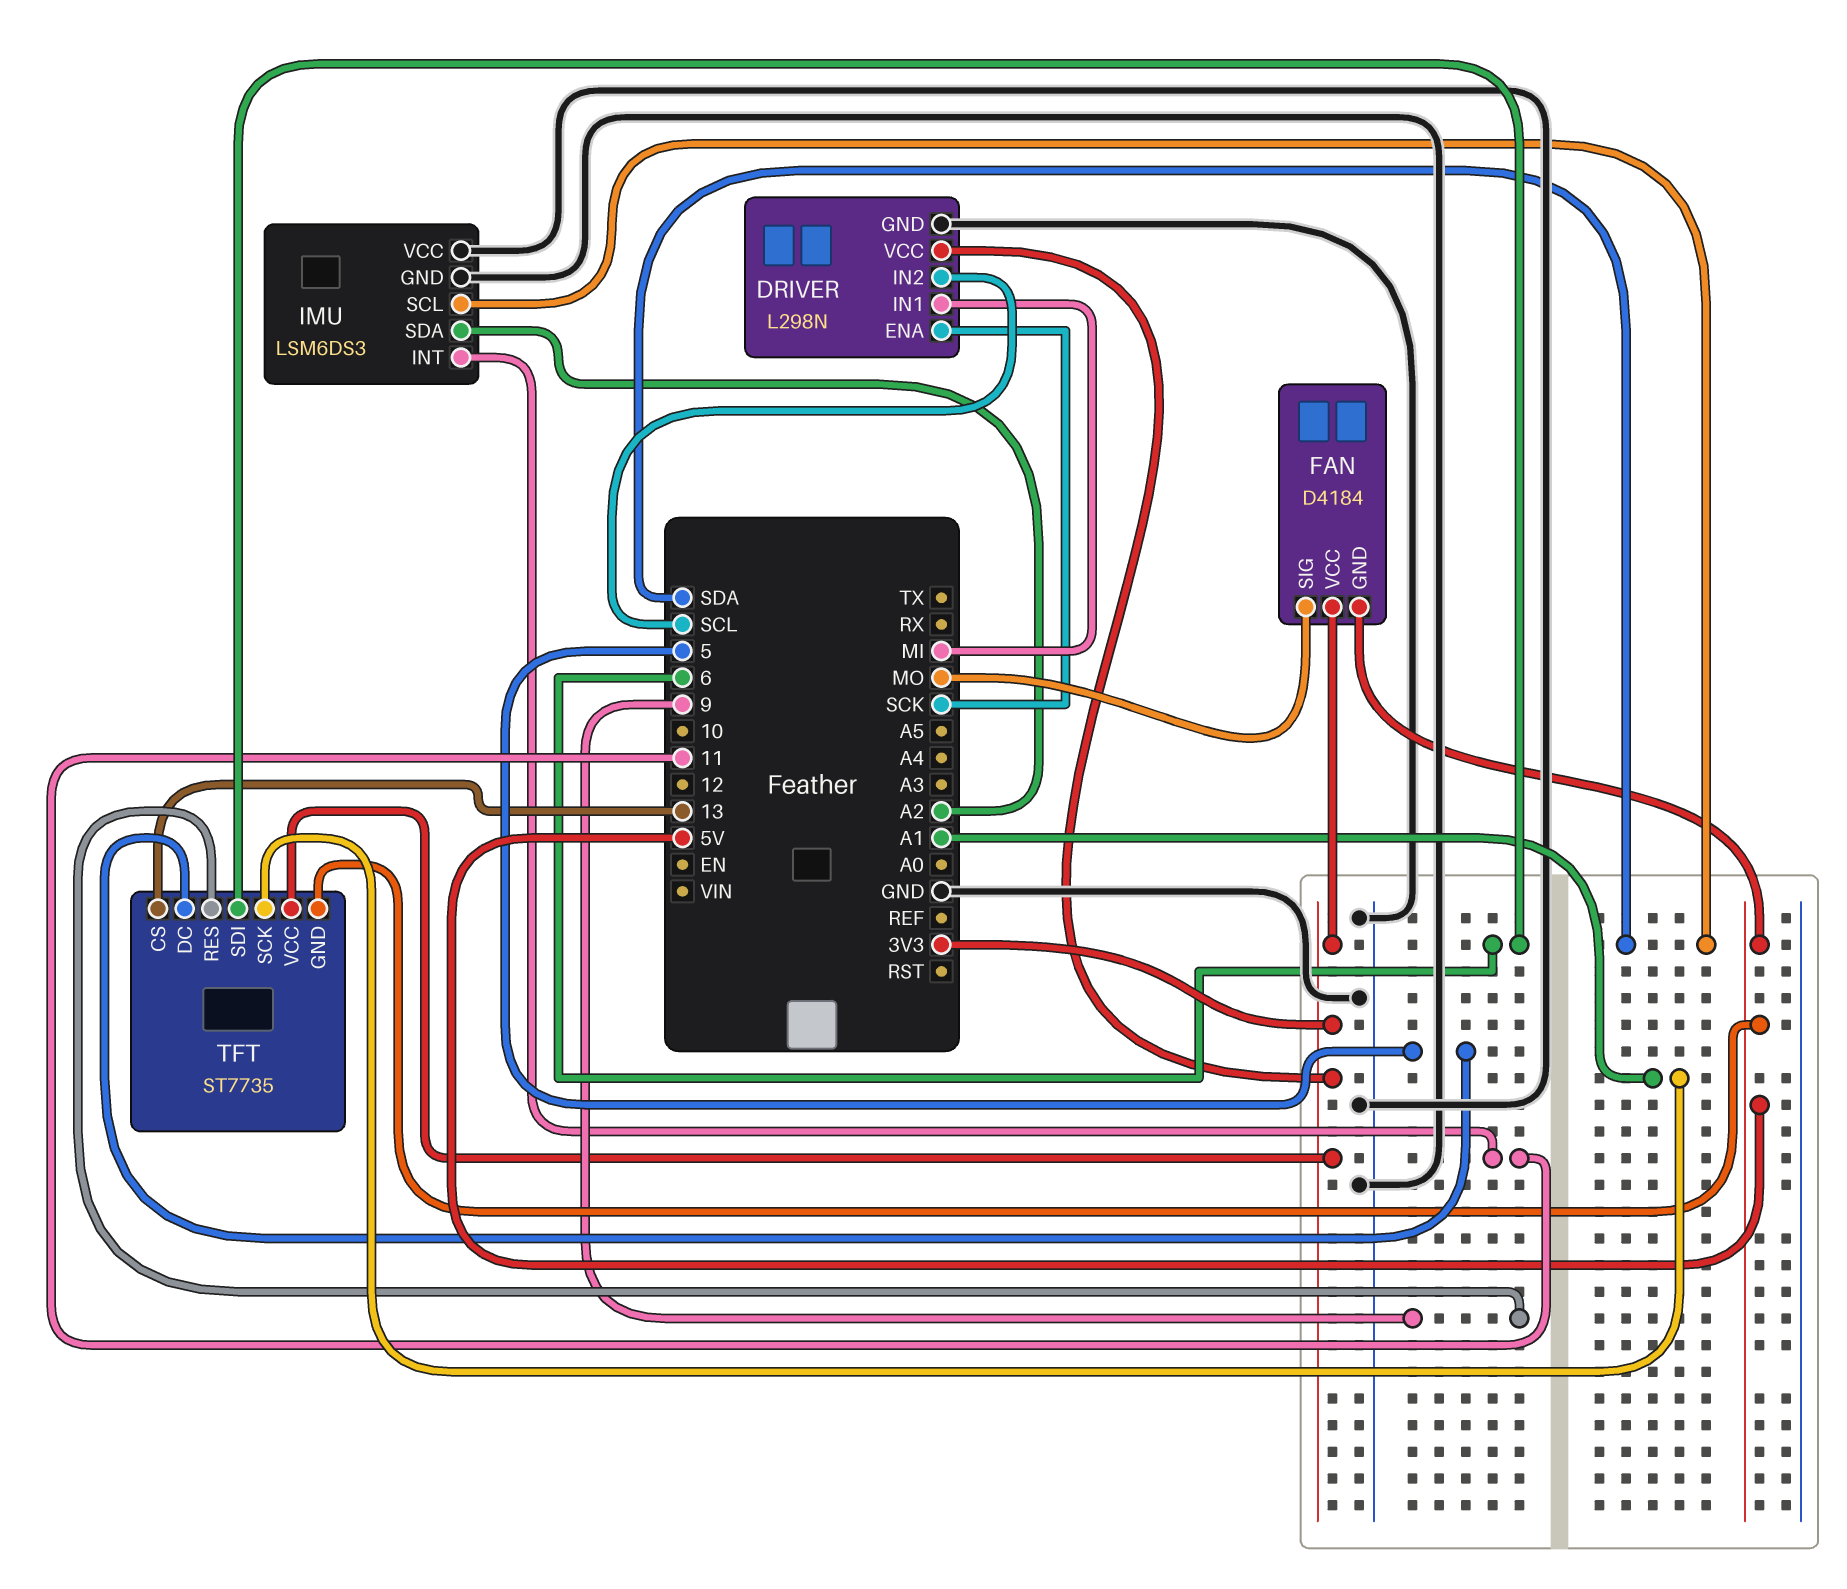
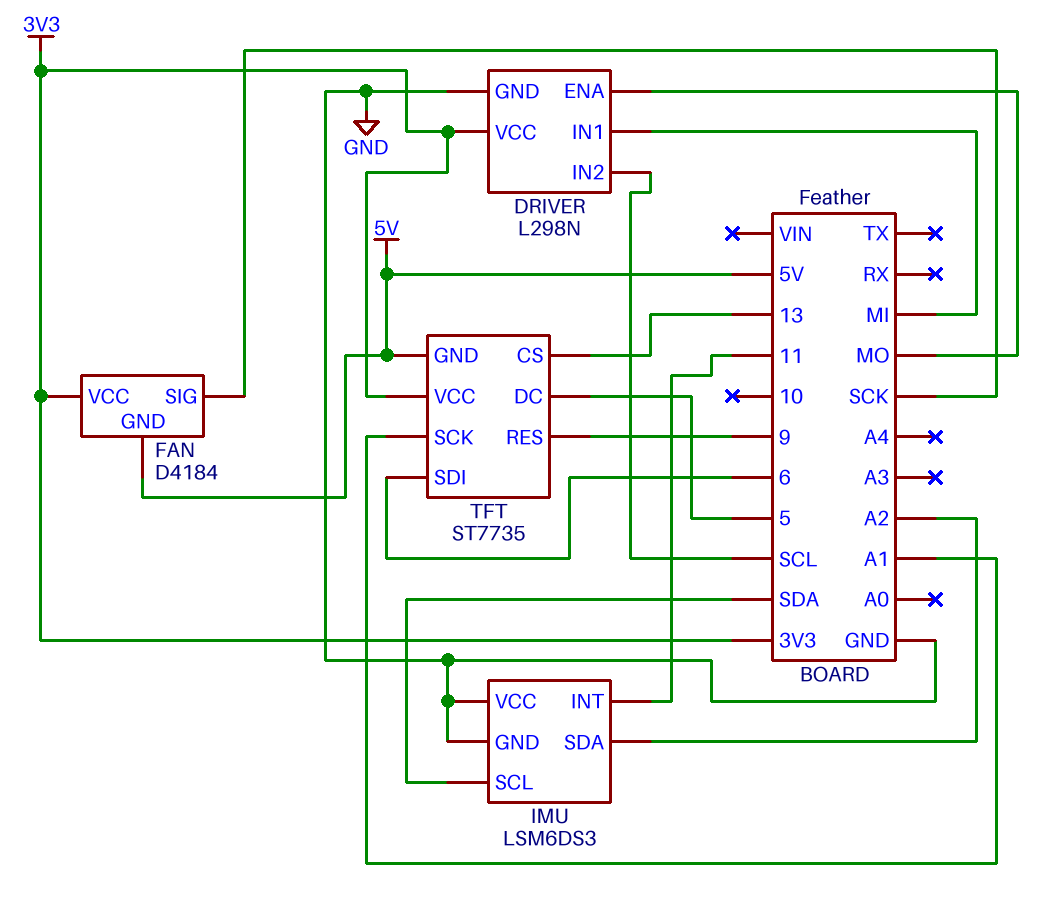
DRIVER pin ENA: SCK -> MO
FAN pin SIG: MO -> SCK

